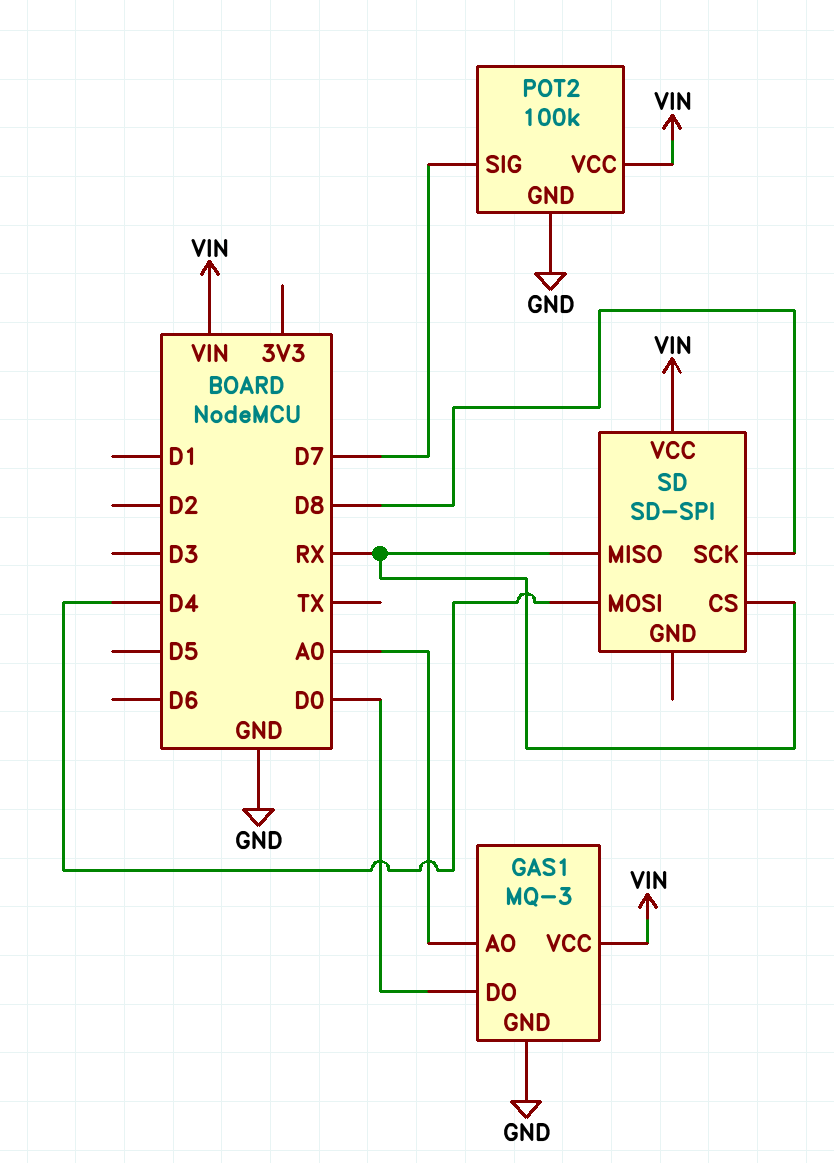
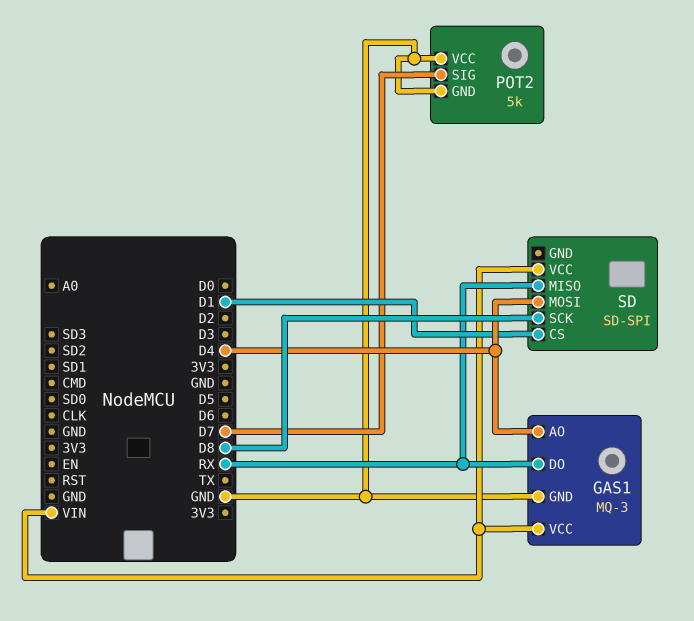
GAS1 pin AO: A0 -> D4
GAS1 pin DO: D0 -> RX
POT2: 100k -> 5k
POT2 pin VCC: VIN -> GND
SD pin CS: RX -> D1

